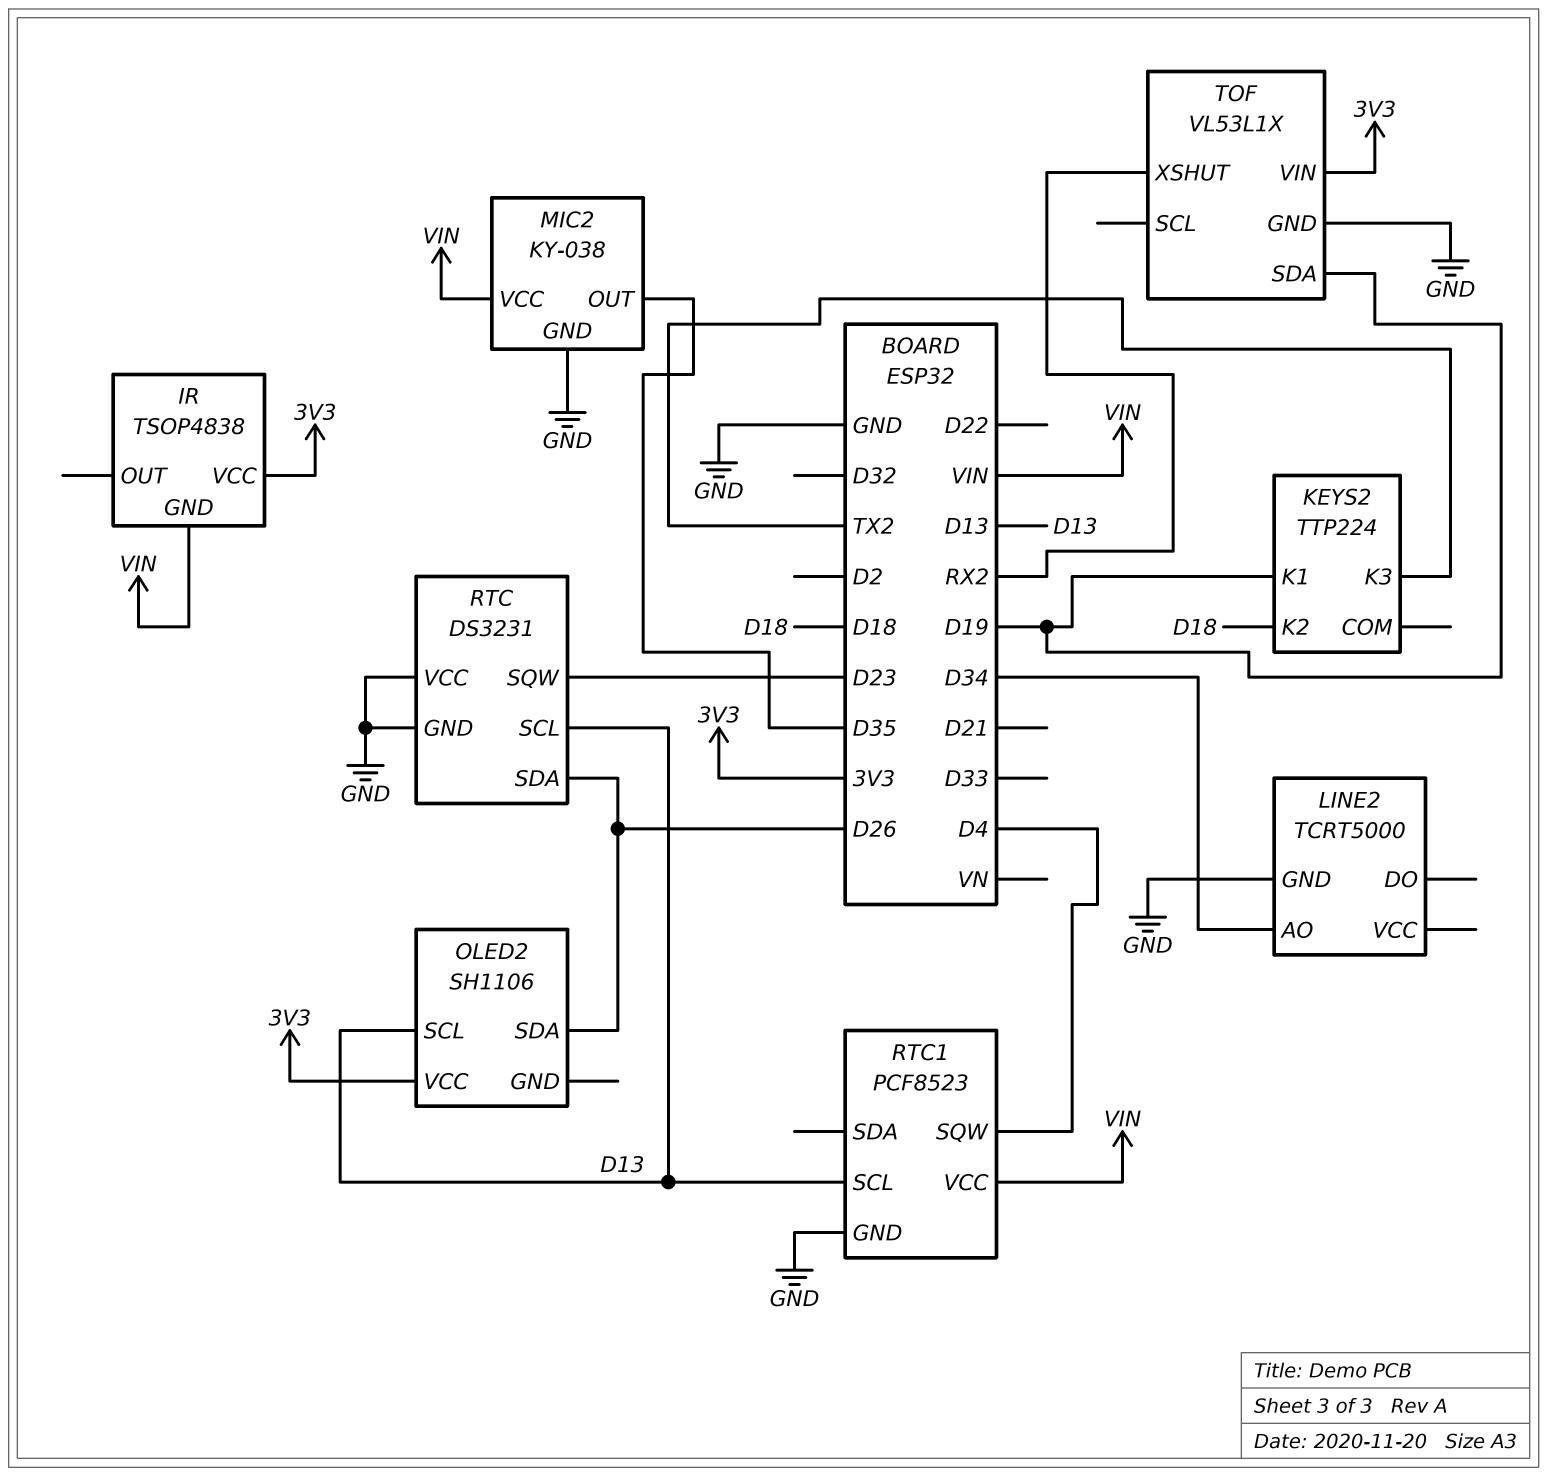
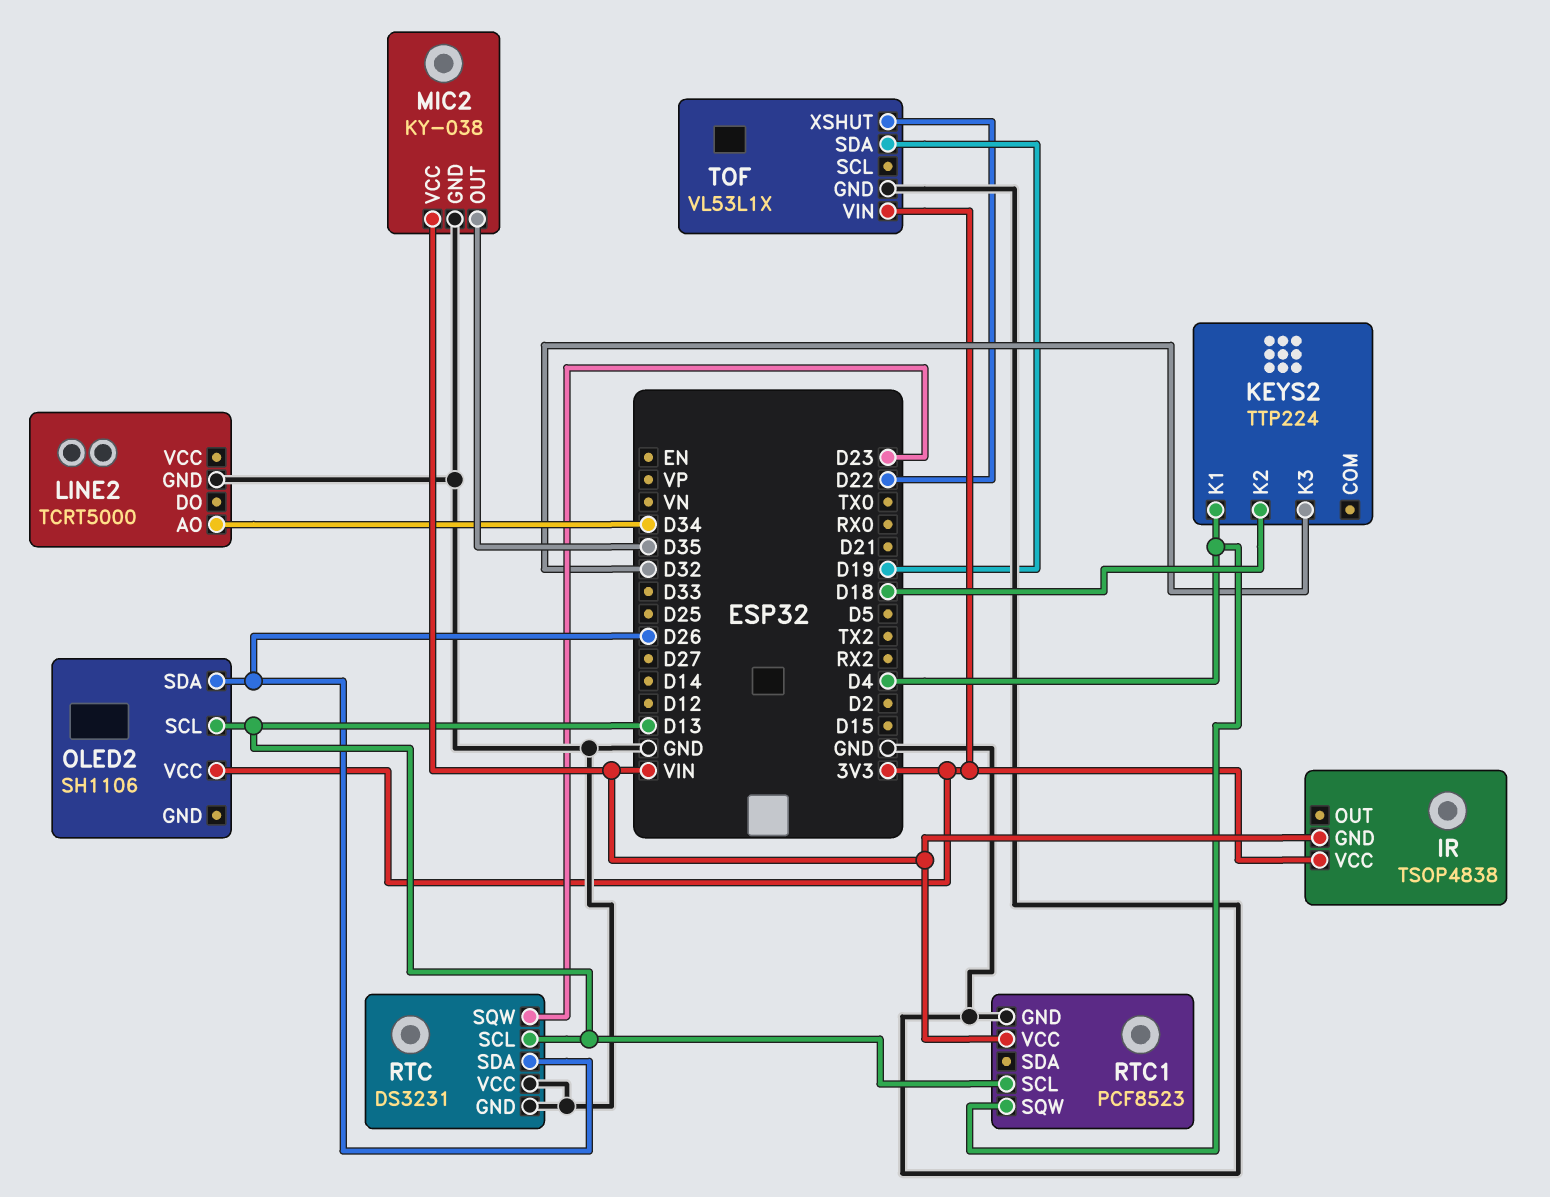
KEYS2 pin K1: D19 -> D4
KEYS2 pin K3: TX2 -> D32
TOF pin XSHUT: RX2 -> D22

